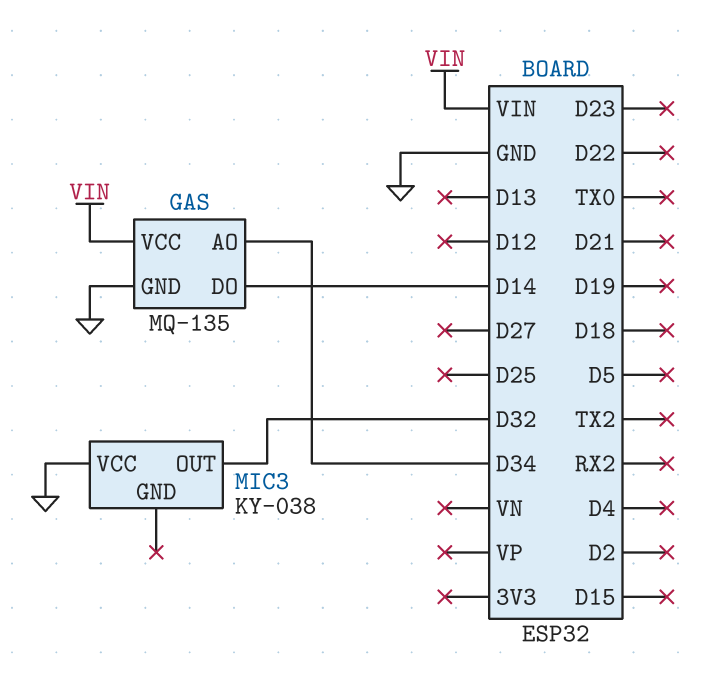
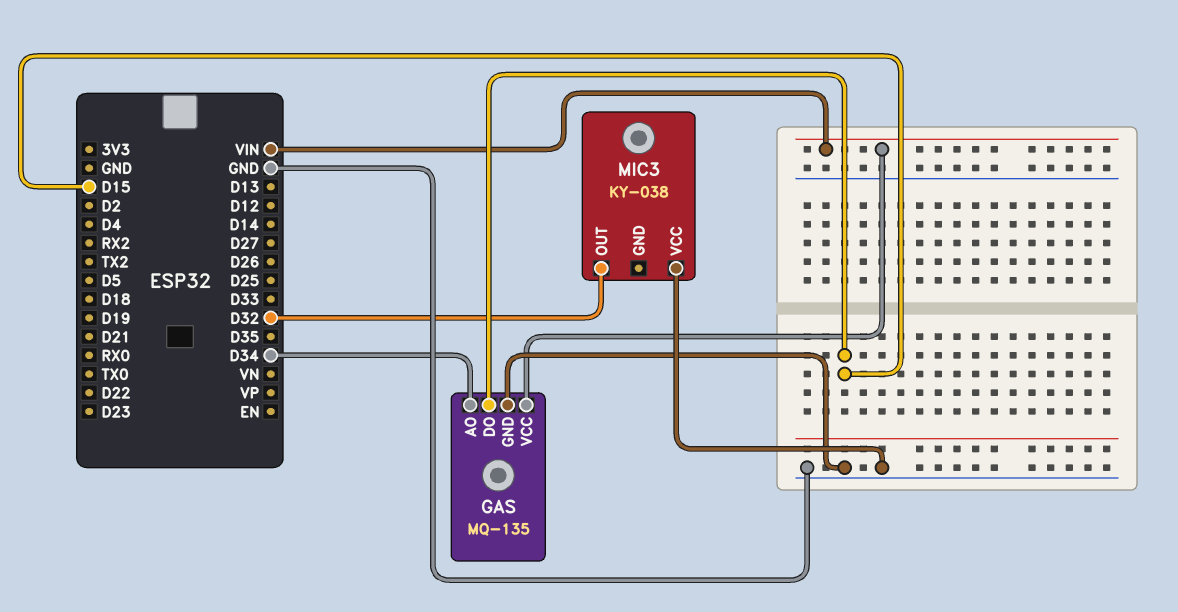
GAS pin DO: D14 -> D15

